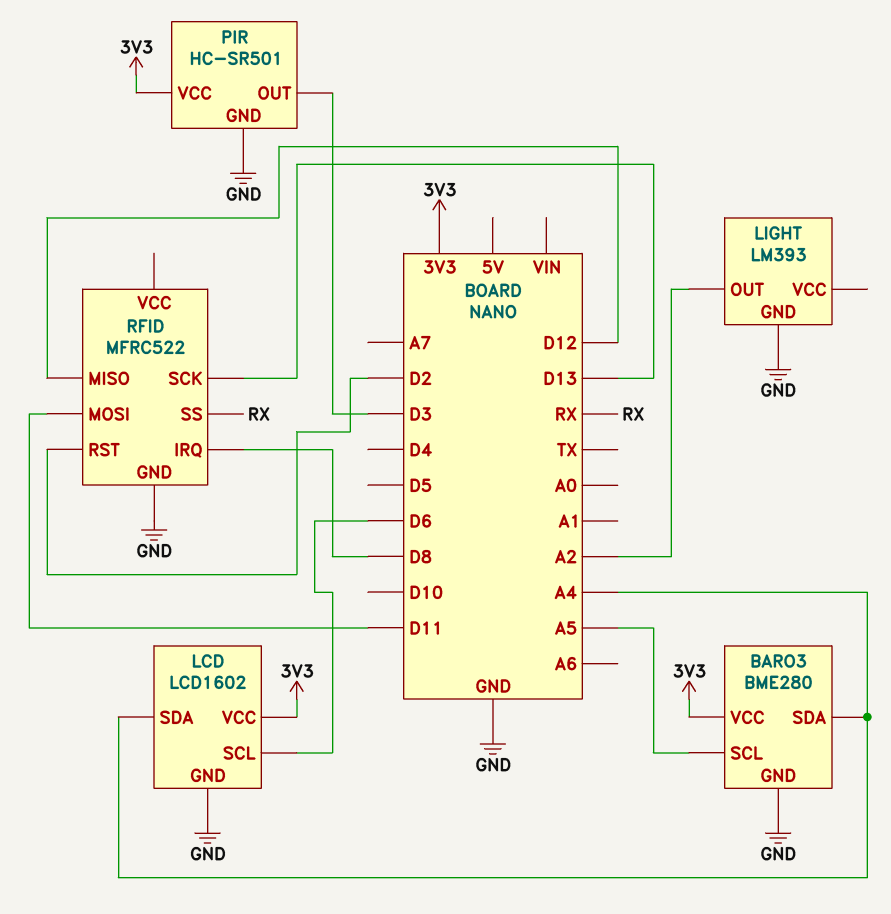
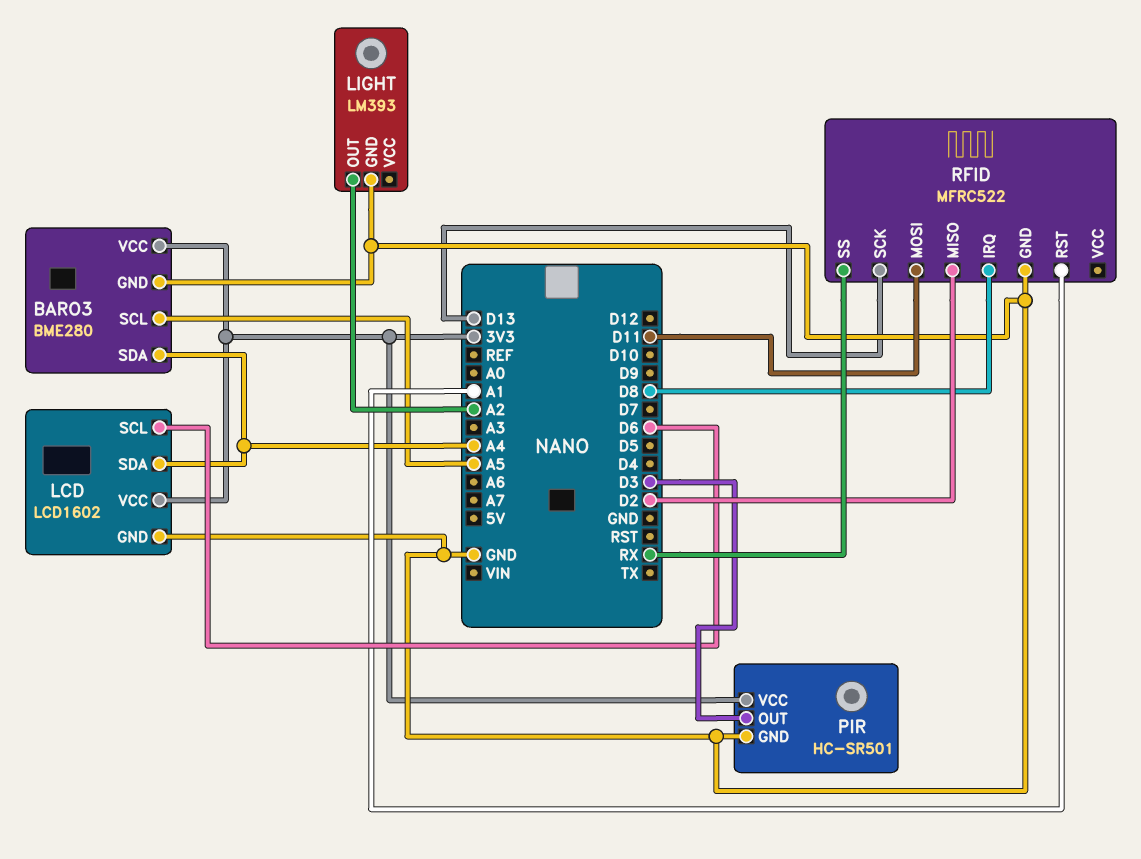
RFID pin MISO: D12 -> D2
RFID pin RST: D2 -> A1

